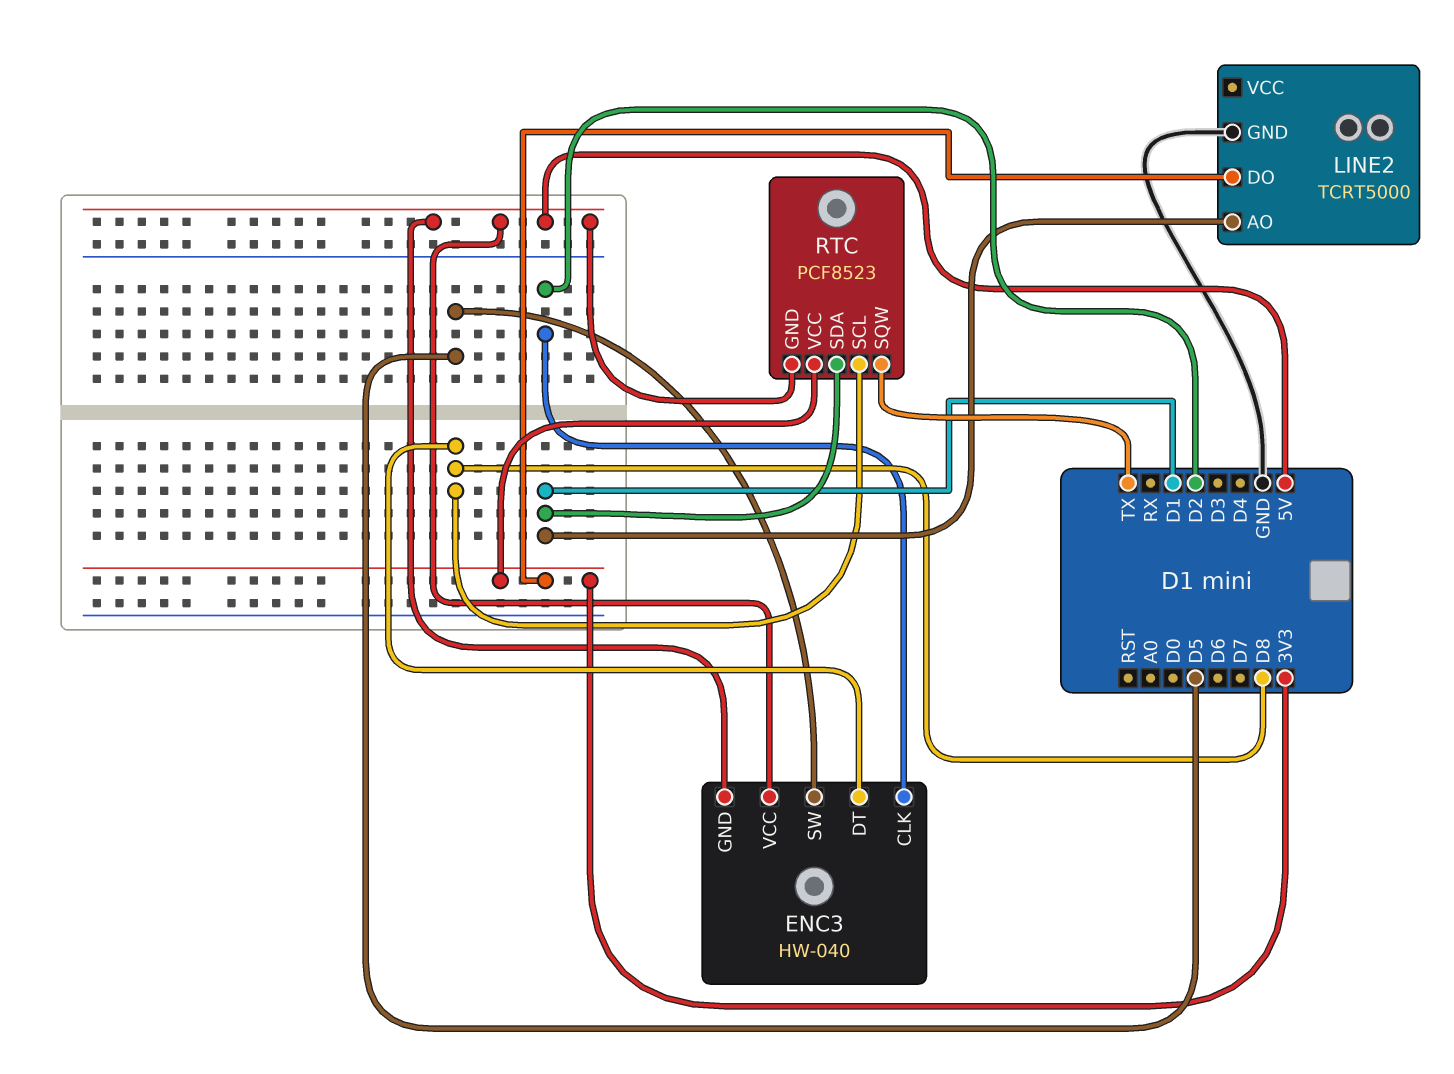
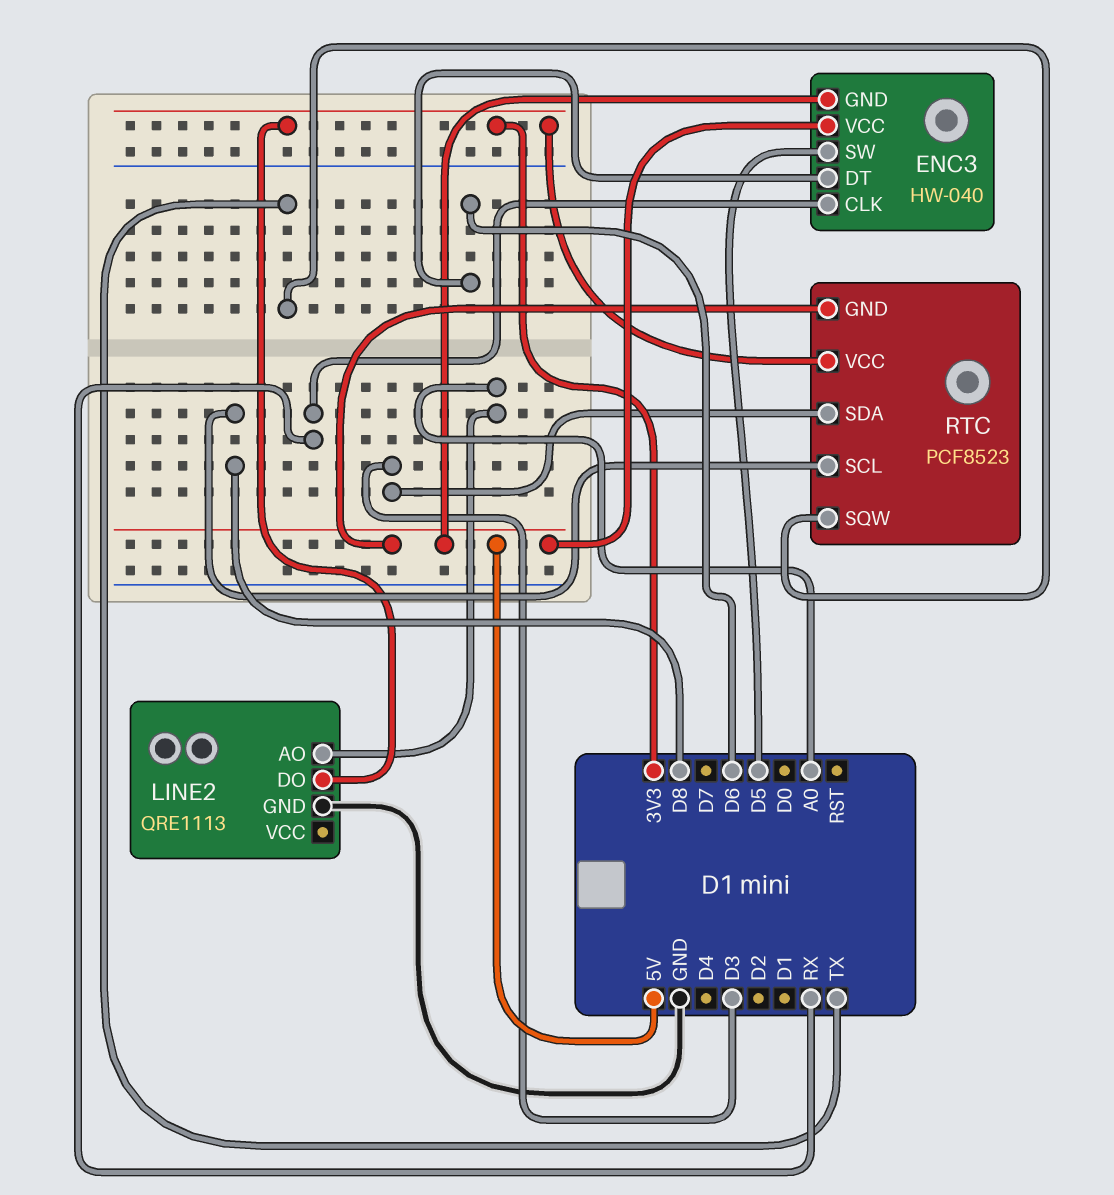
ENC3 pin CLK: D2 -> RX
ENC3 pin DT: D8 -> D6
LINE2: TCRT5000 -> QRE1113
LINE2 pin AO: D1 -> A0
RTC pin SDA: D1 -> D3

